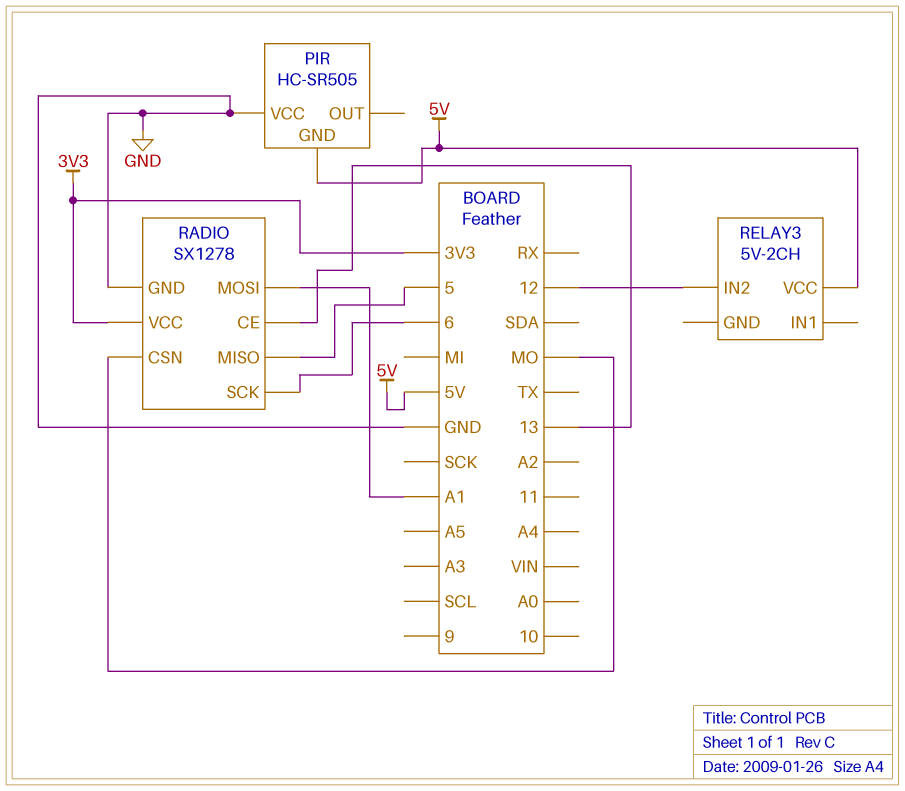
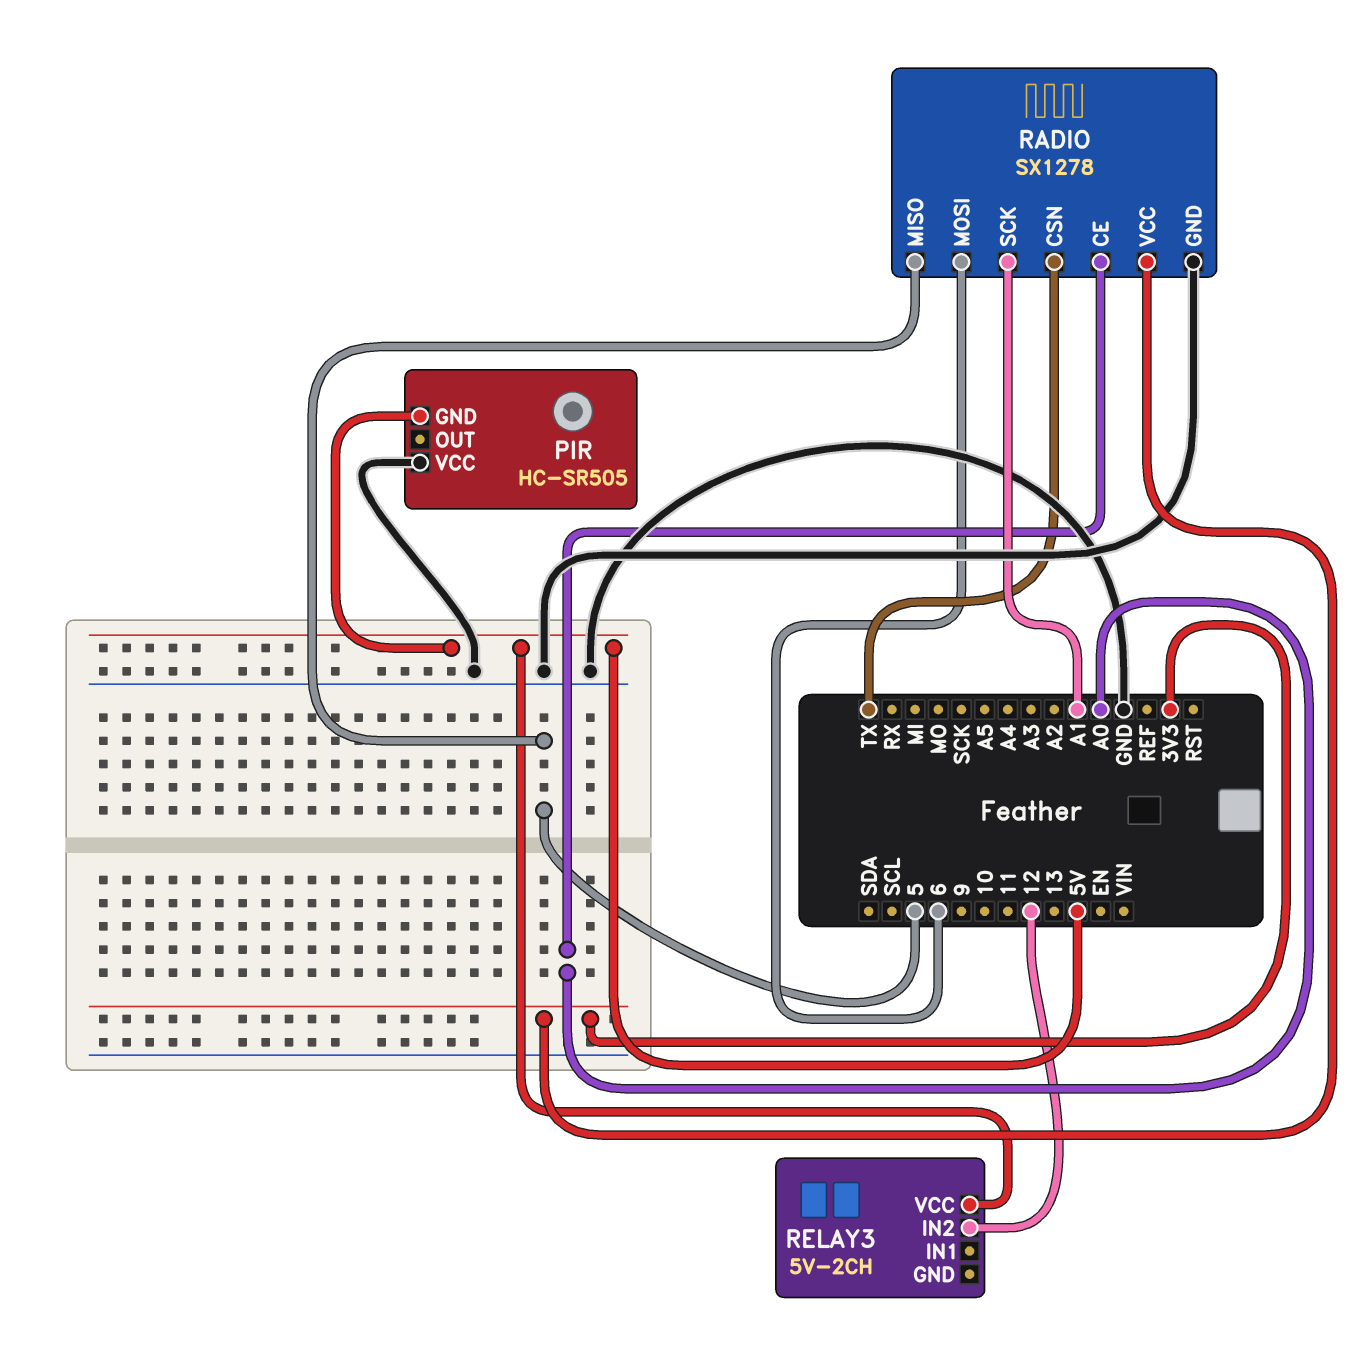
RADIO pin CE: 13 -> A0
RADIO pin CSN: MO -> TX
RADIO pin MOSI: A1 -> 6
RADIO pin SCK: 6 -> A1

